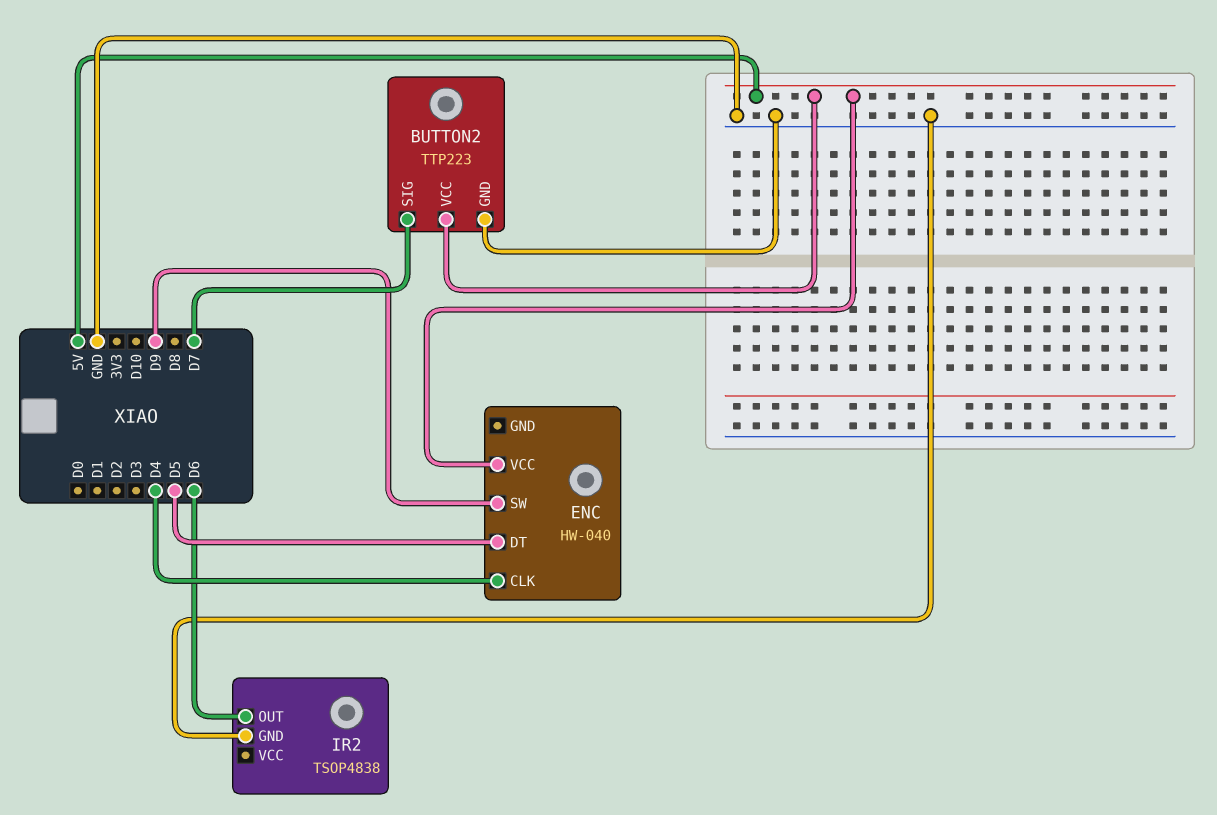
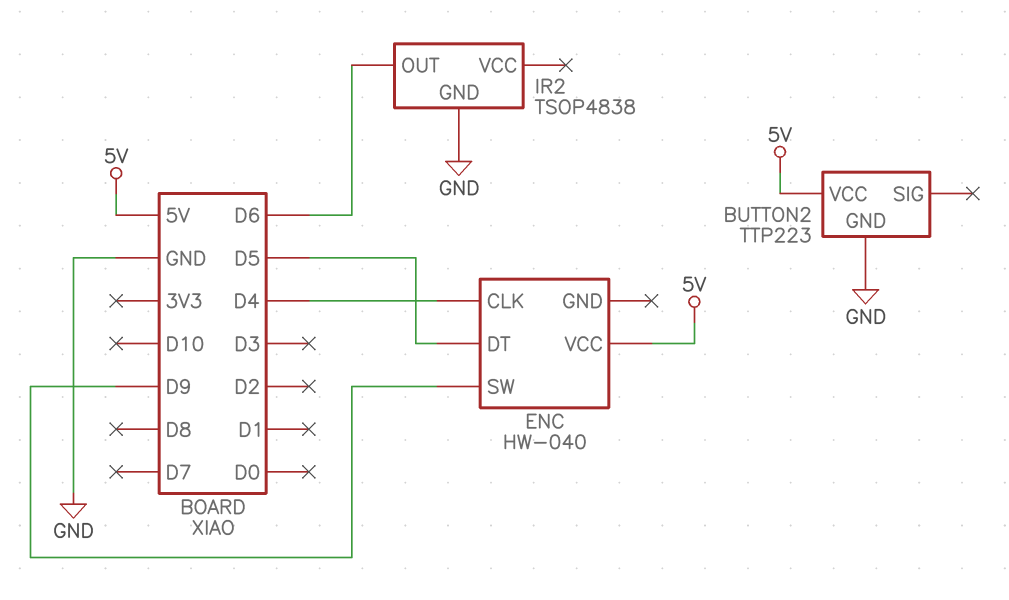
BUTTON2 pin SIG: D7 -> none

